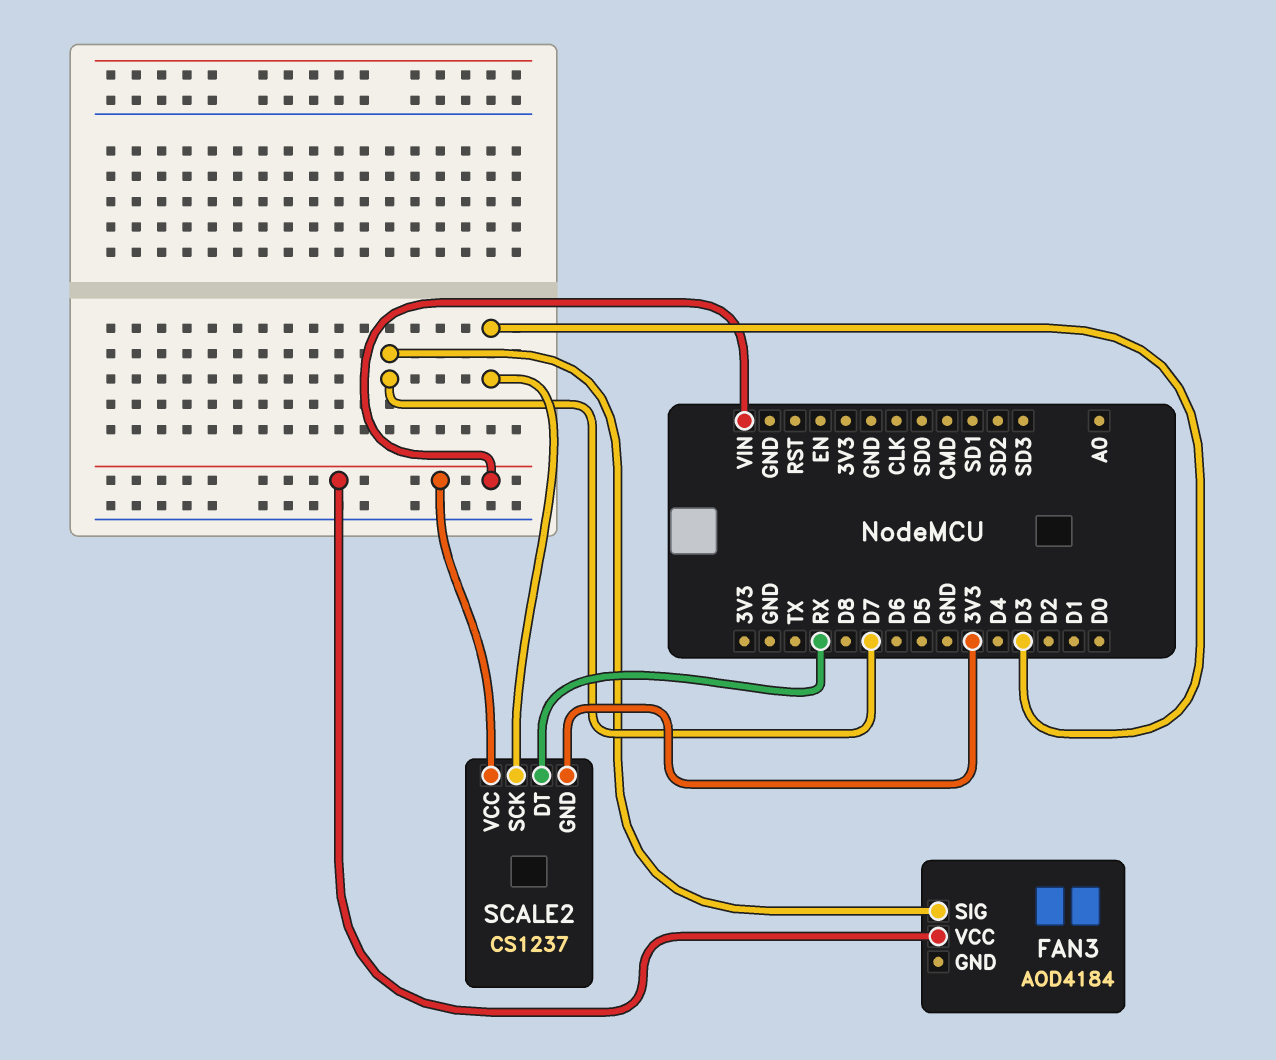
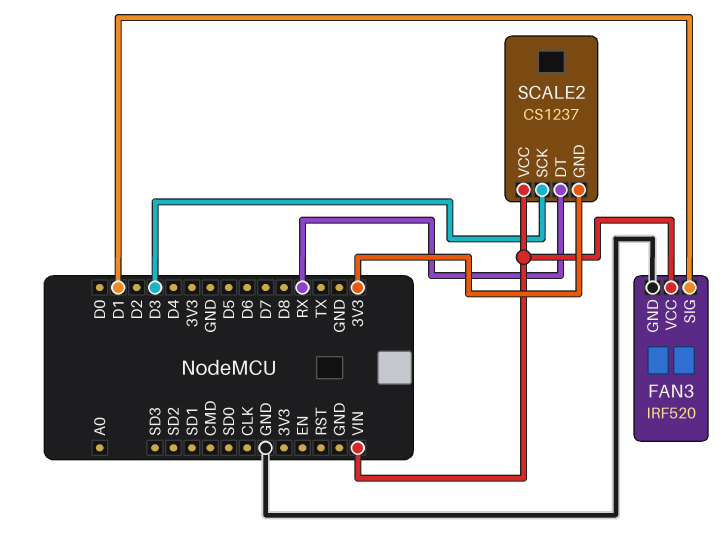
FAN3: AOD4184 -> IRF520
FAN3 pin GND: none -> GND
FAN3 pin SIG: D7 -> D1

